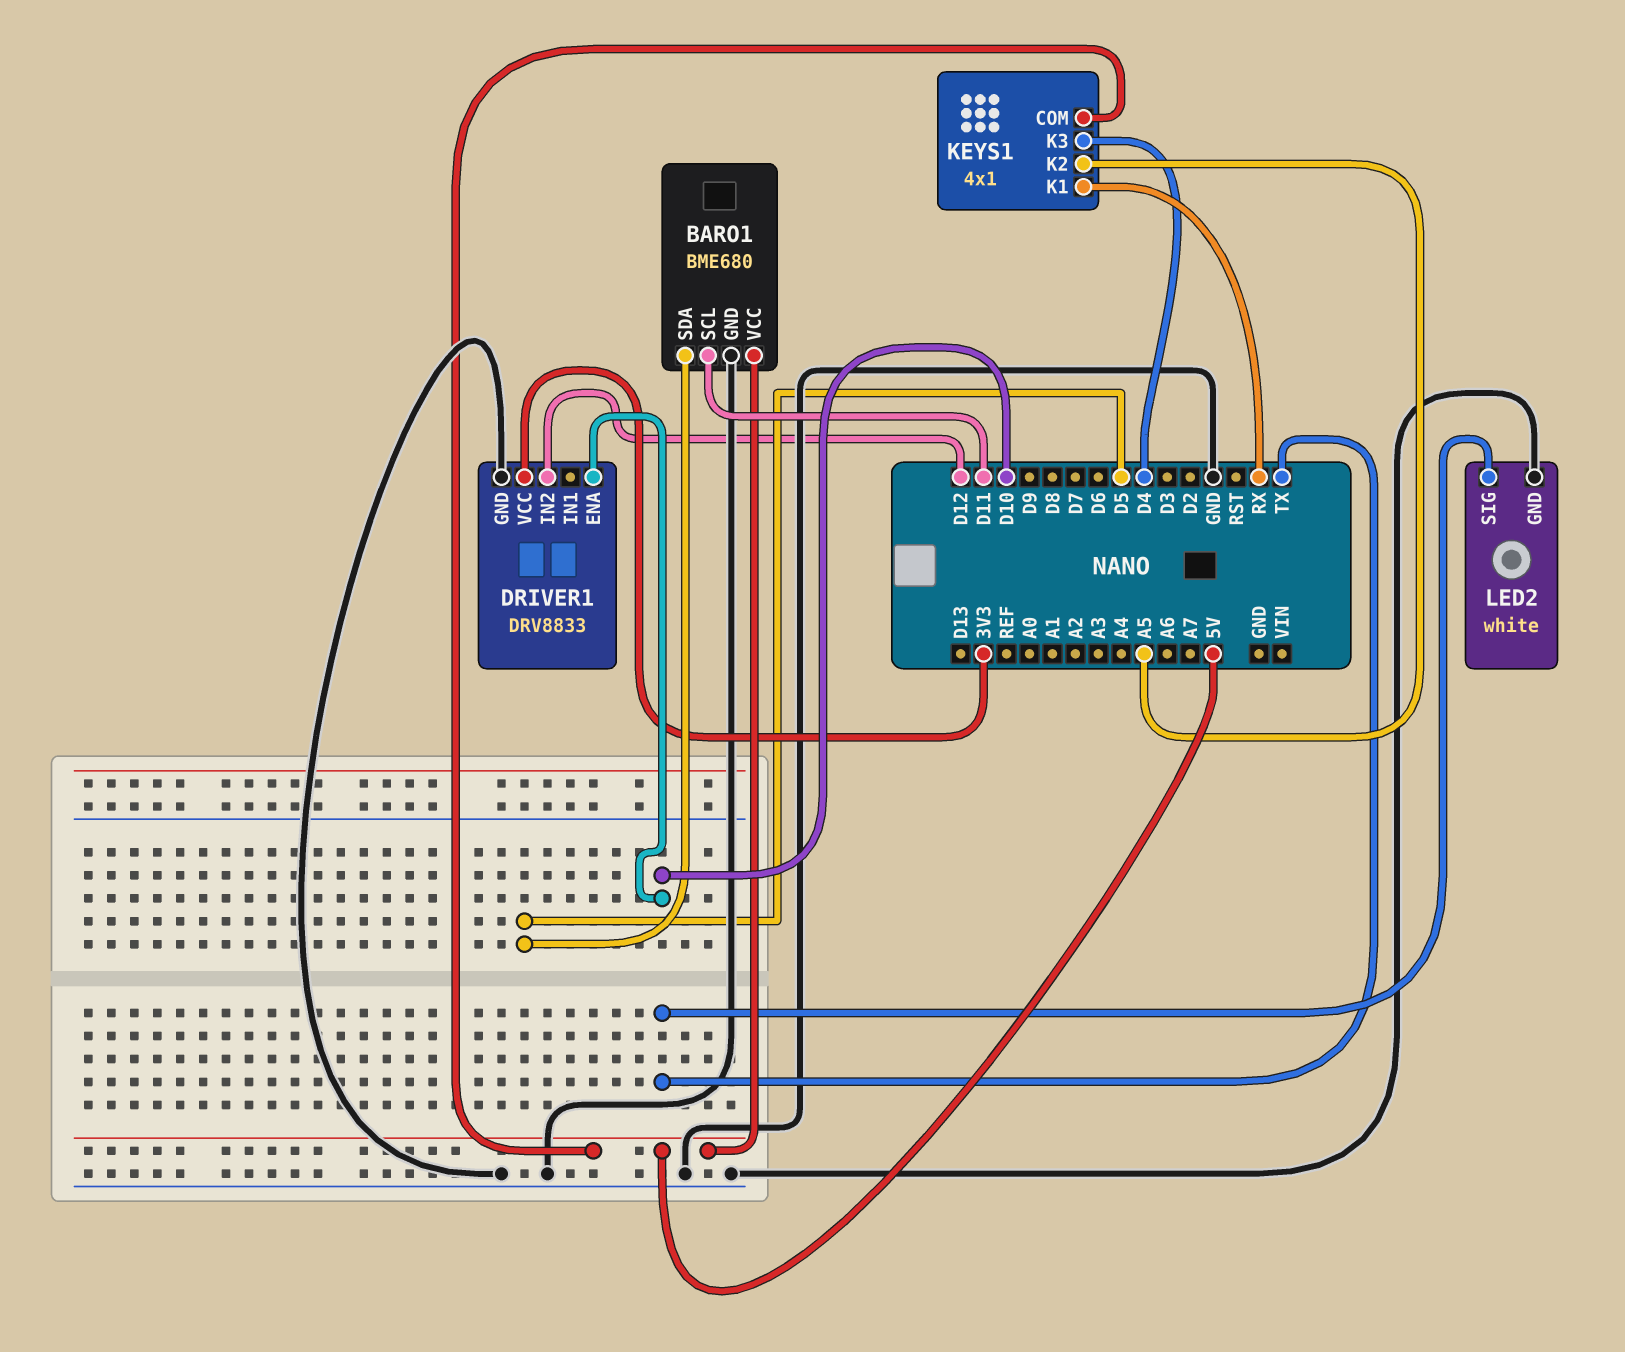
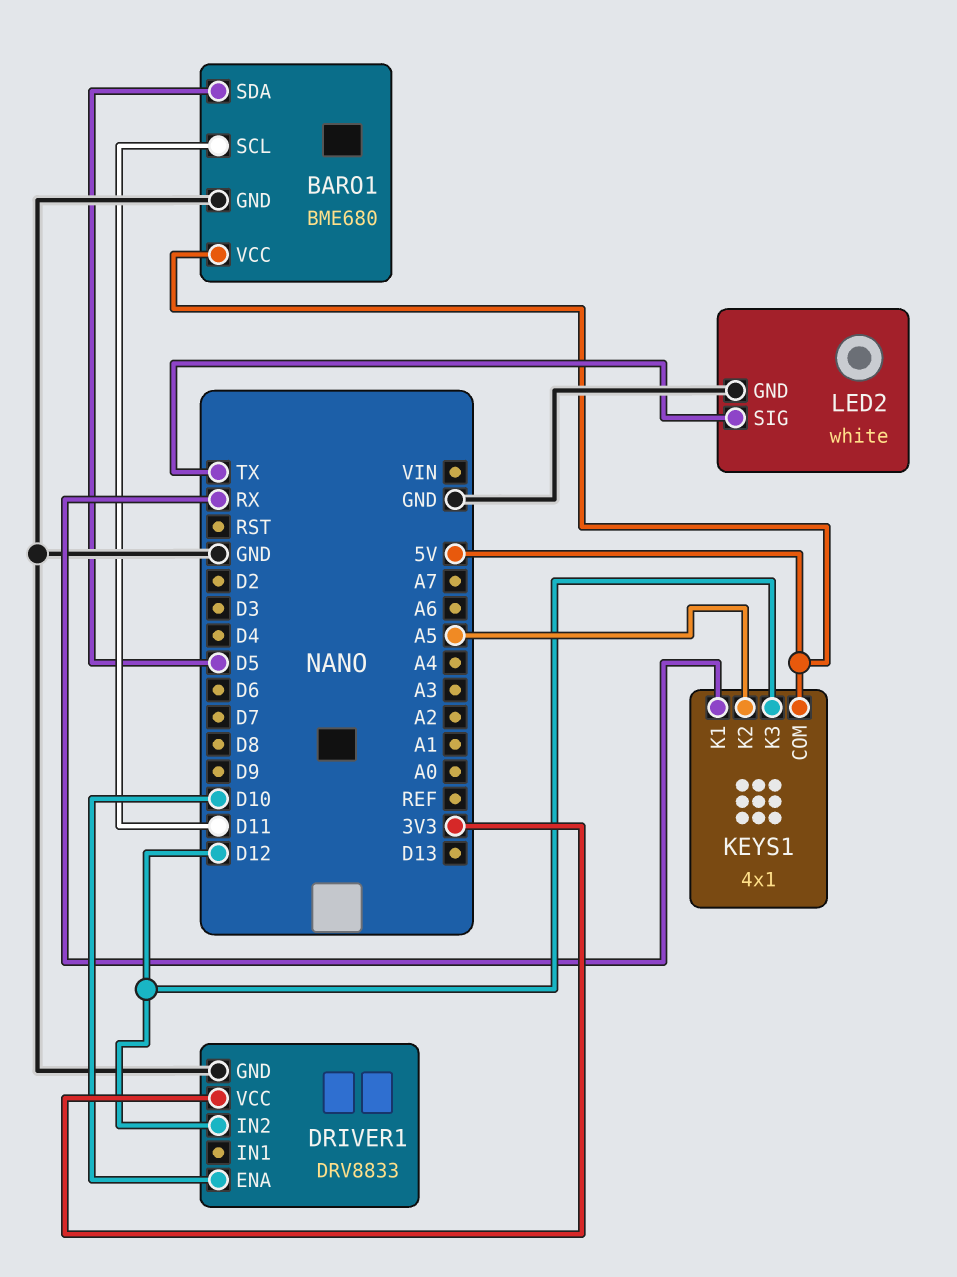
KEYS1 pin K3: D4 -> D12

